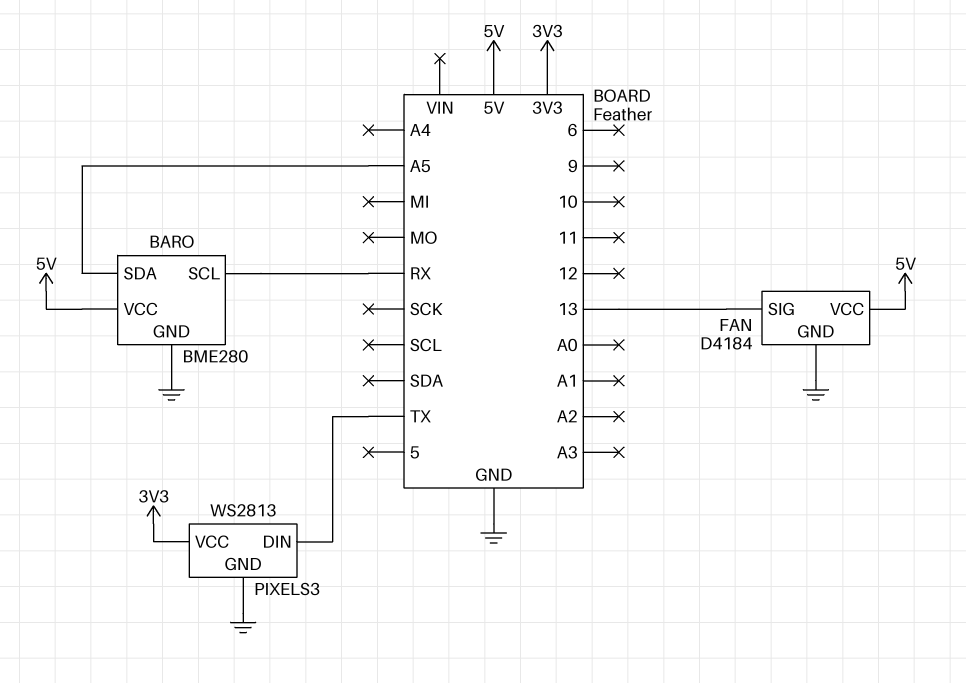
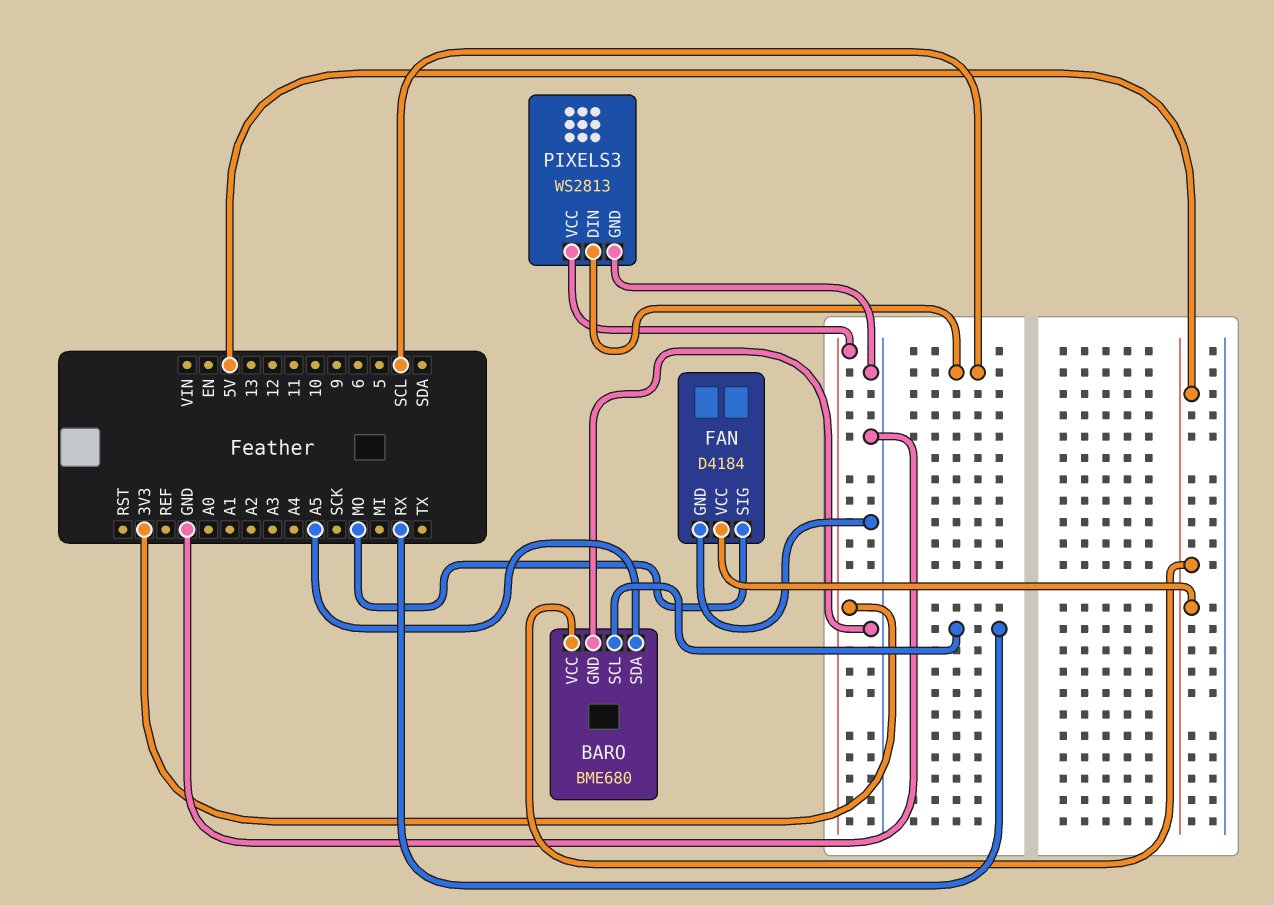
BARO: BME280 -> BME680
FAN pin SIG: 13 -> MO
PIXELS3 pin DIN: TX -> SCL

